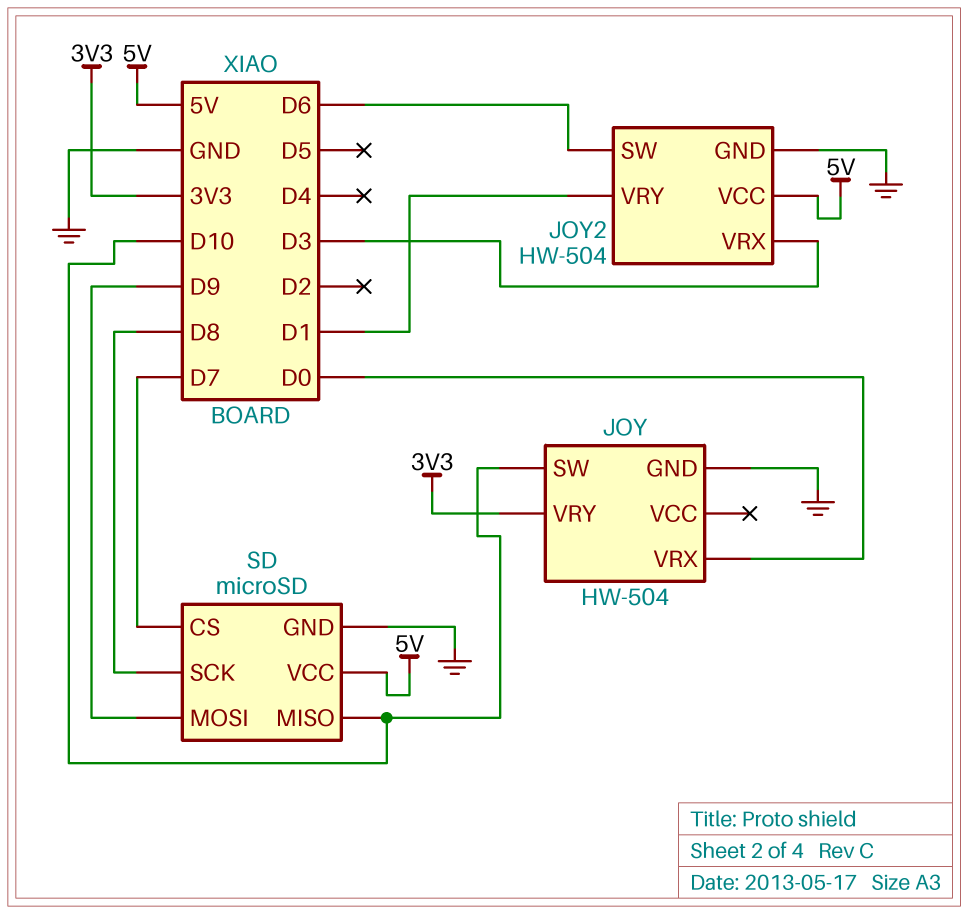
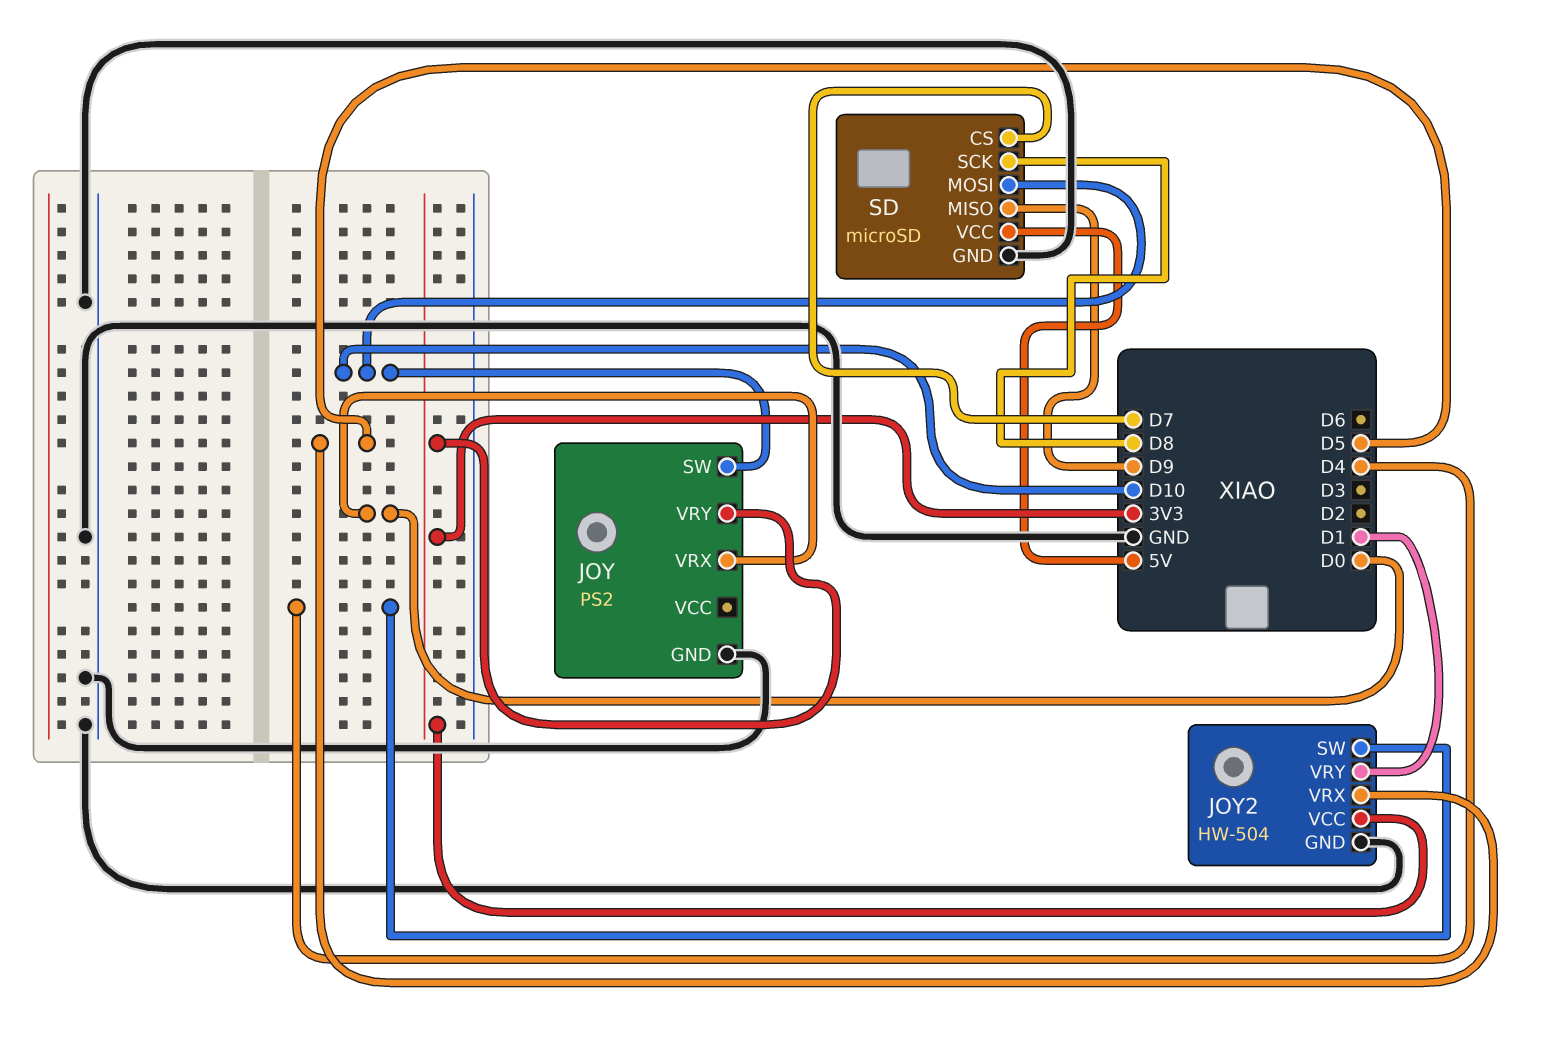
JOY: HW-504 -> PS2
JOY2 pin SW: D6 -> D4
JOY2 pin VCC: 5V -> 3V3
JOY2 pin VRX: D3 -> D5
SD pin MISO: D10 -> D9
SD pin MOSI: D9 -> D10

